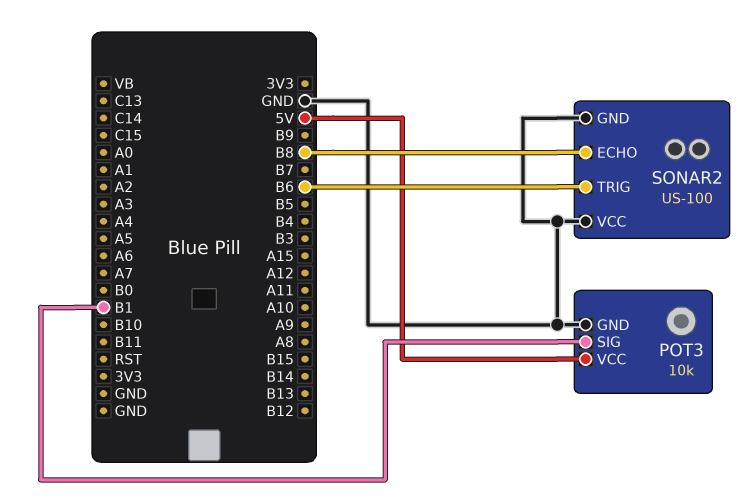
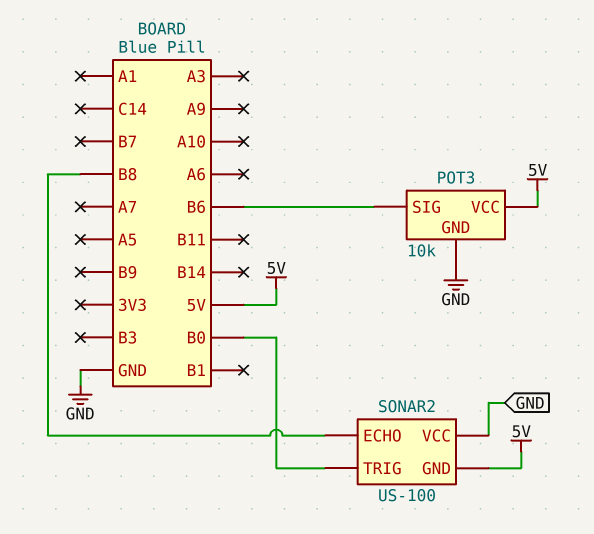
POT3 pin SIG: B1 -> B6
SONAR2 pin GND: GND -> 5V
SONAR2 pin TRIG: B6 -> B0

